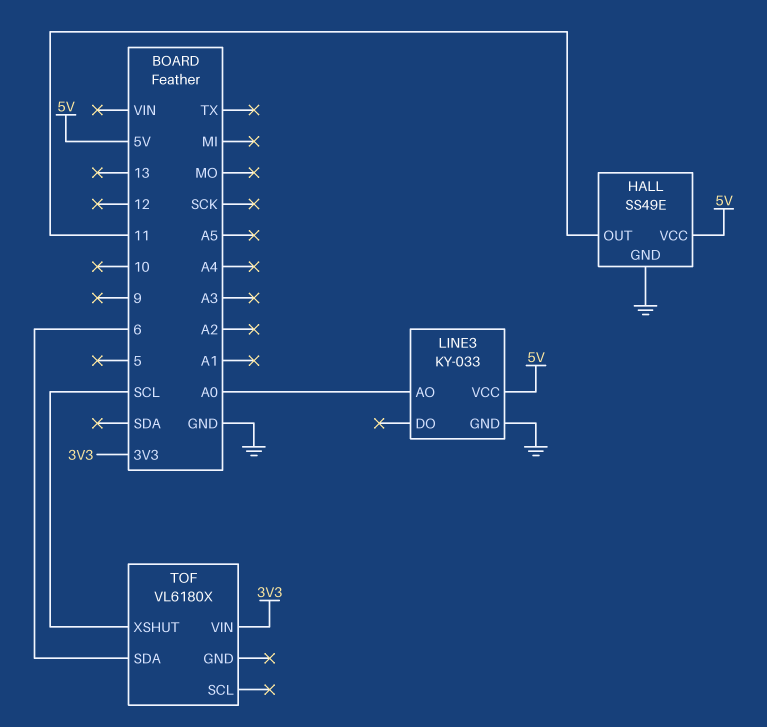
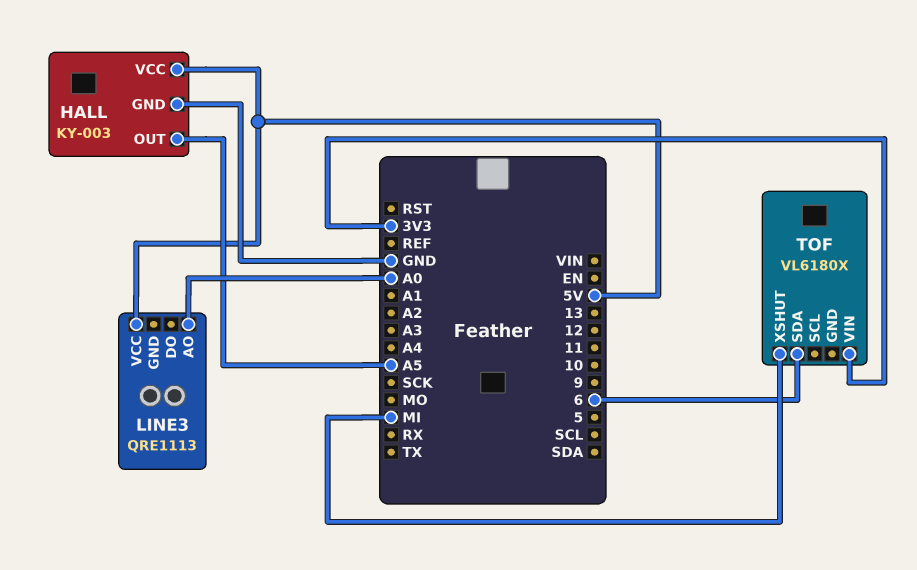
HALL: SS49E -> KY-003
HALL pin OUT: 11 -> A5
LINE3: KY-033 -> QRE1113
LINE3 pin GND: GND -> none
TOF pin XSHUT: SCL -> MI

